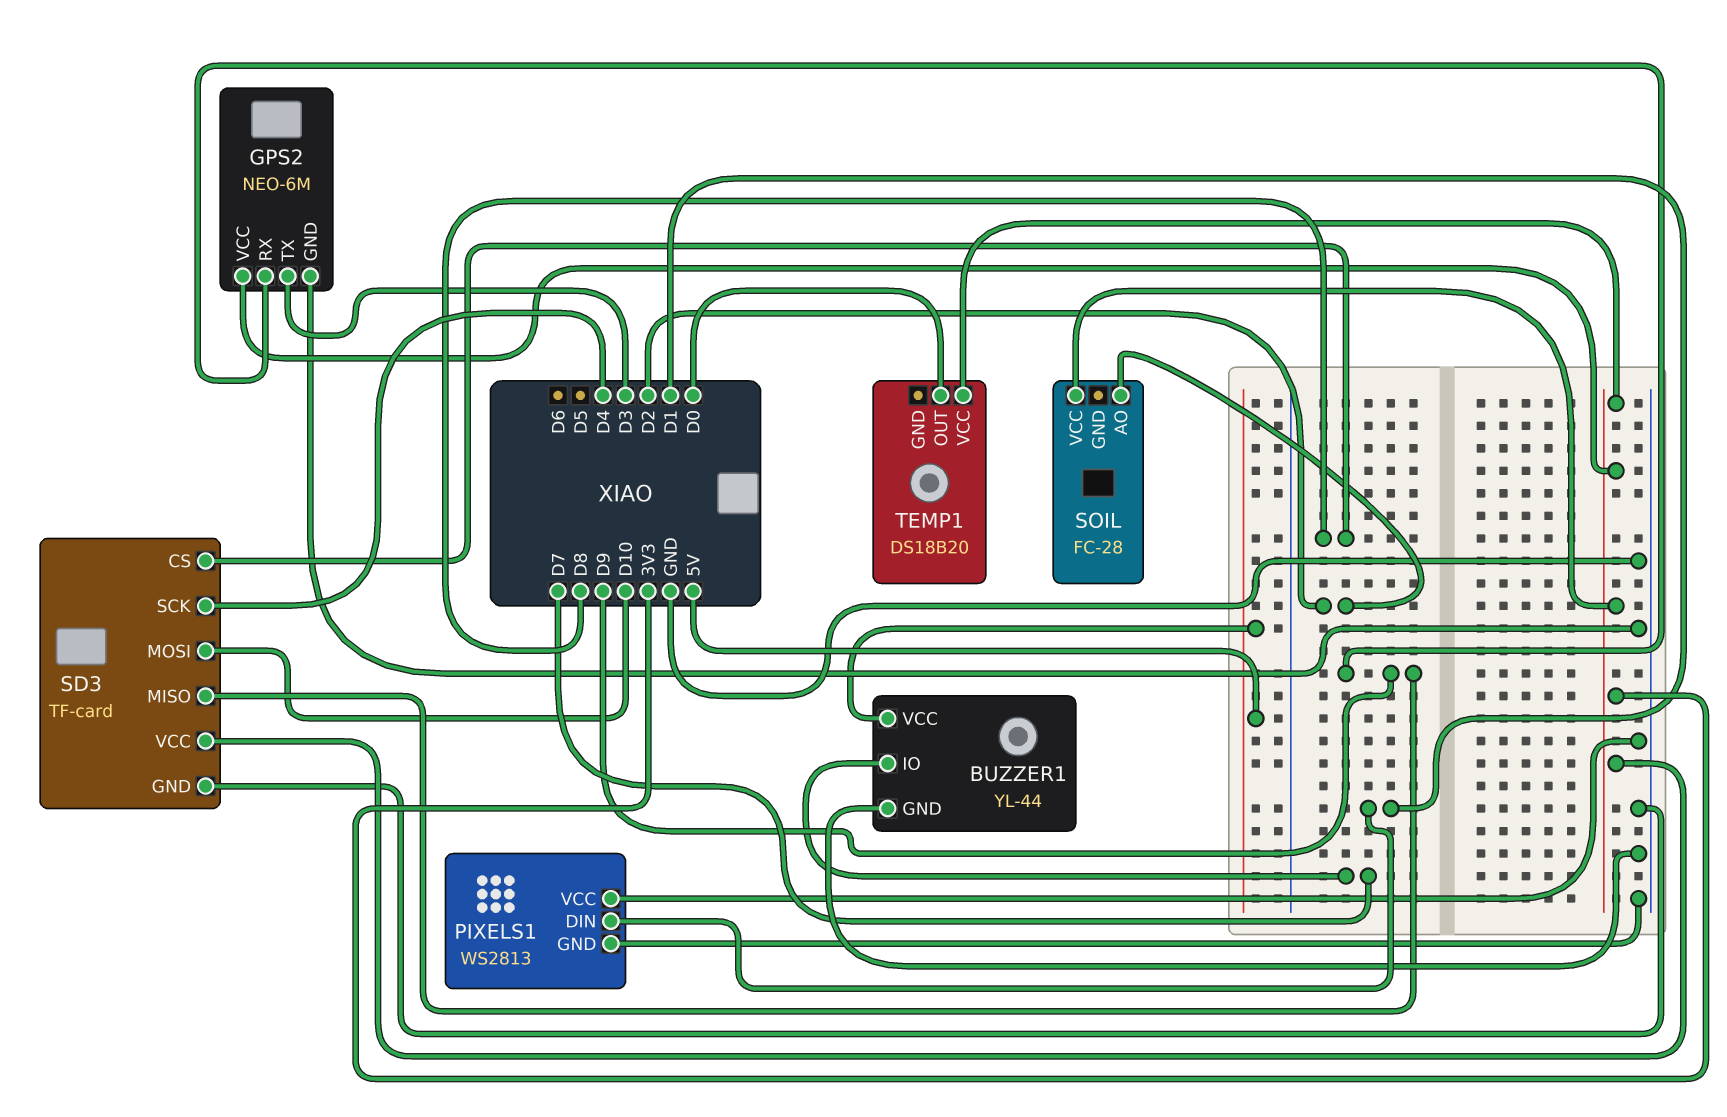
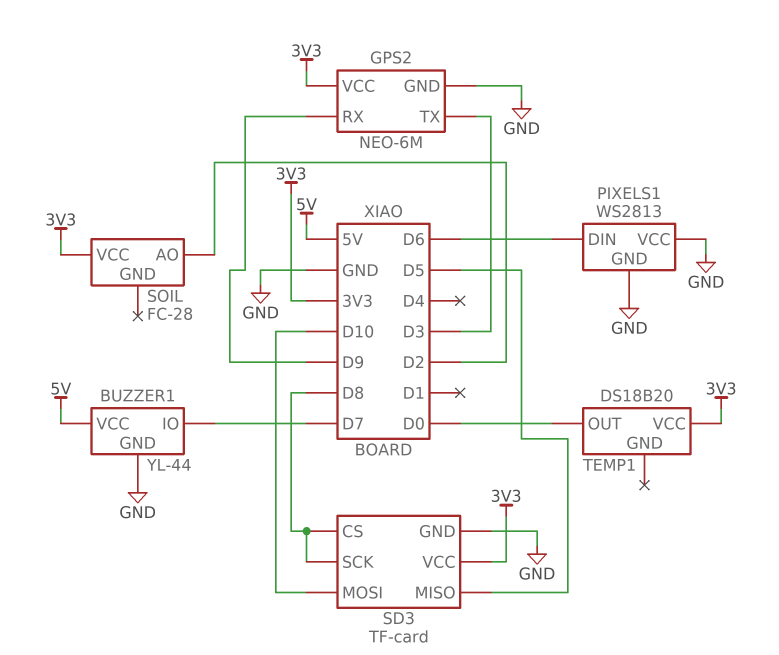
PIXELS1 pin DIN: D1 -> D6
SD3 pin MISO: D9 -> D5
SD3 pin SCK: D4 -> D8

